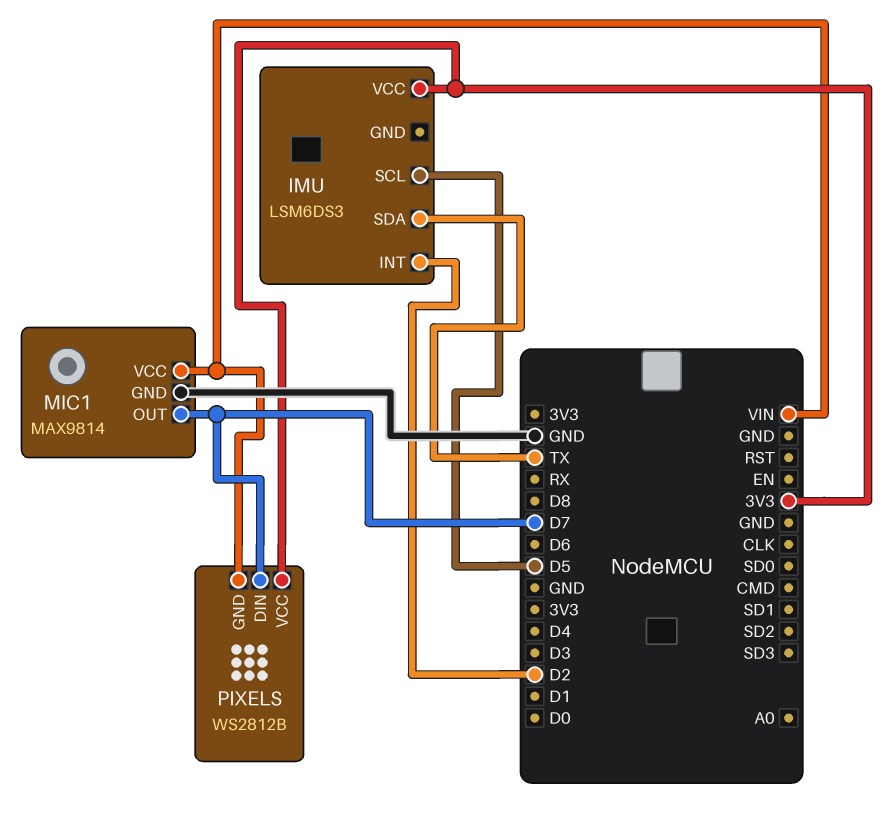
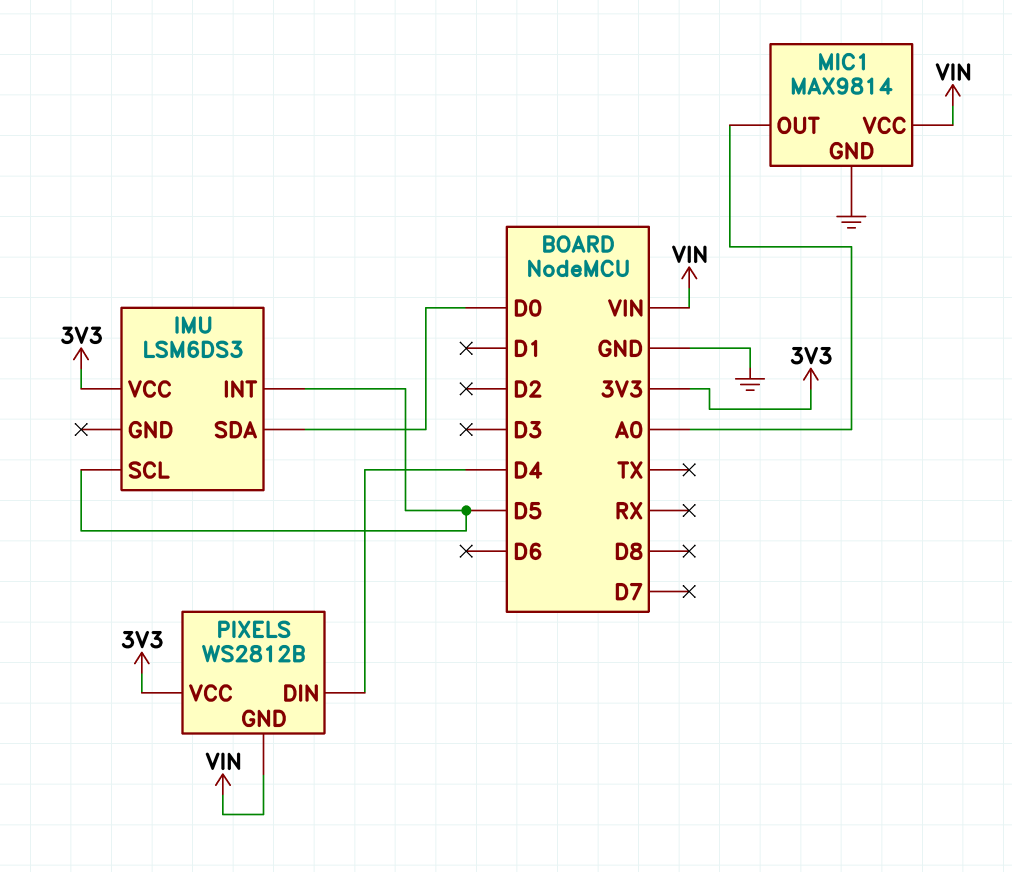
IMU pin INT: D2 -> D5
IMU pin SDA: TX -> D0
MIC1 pin OUT: D7 -> A0
PIXELS pin DIN: D7 -> D4

